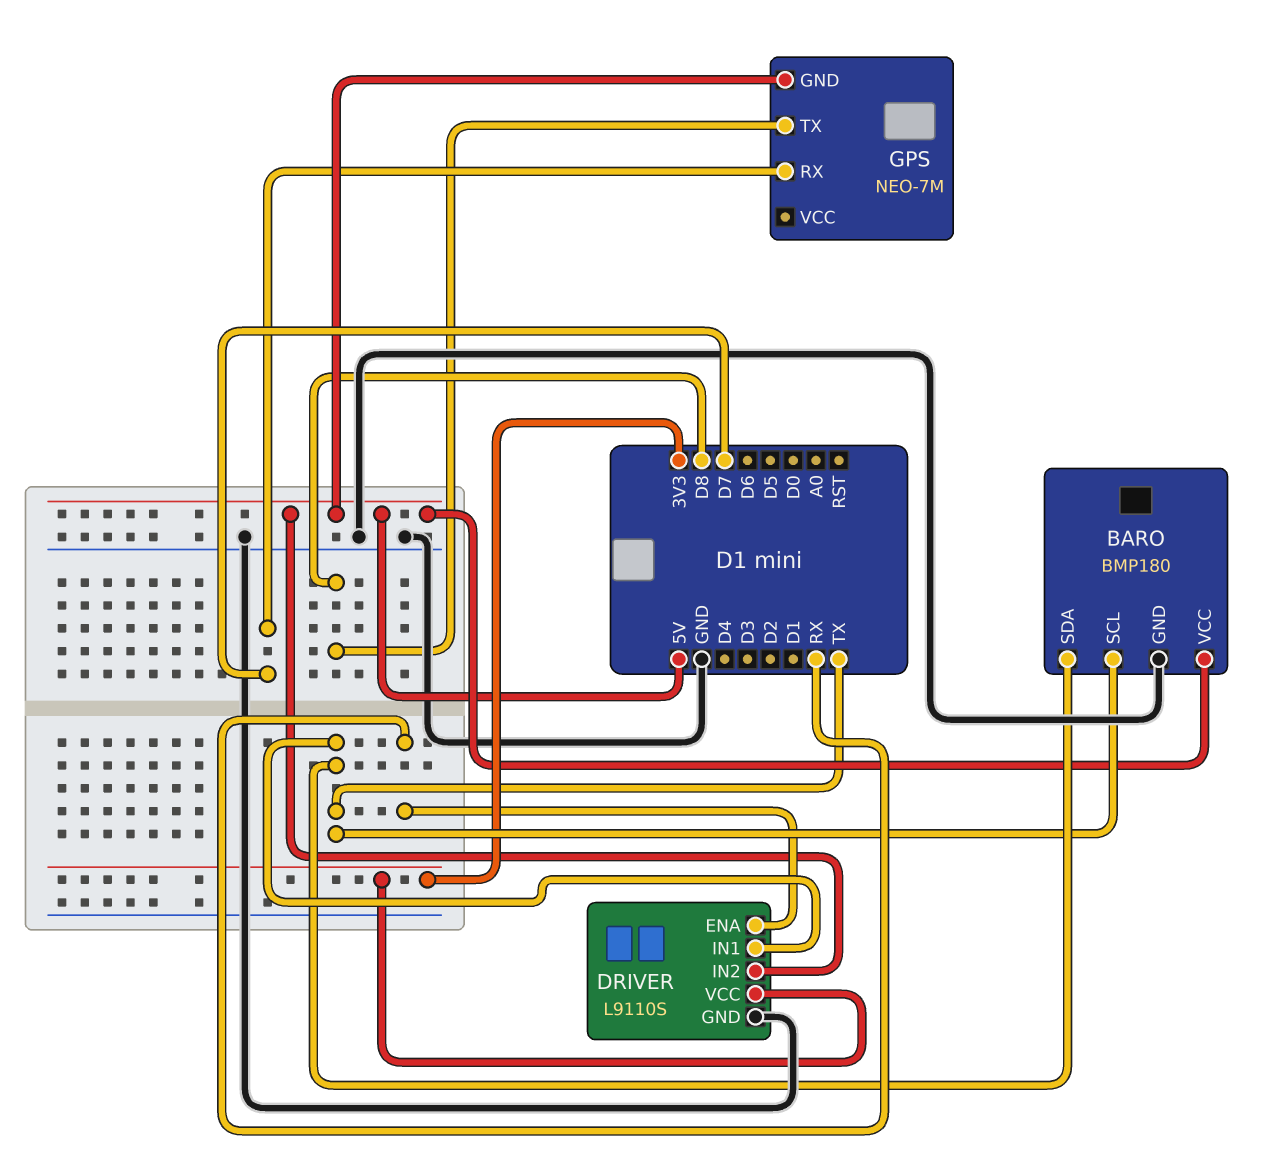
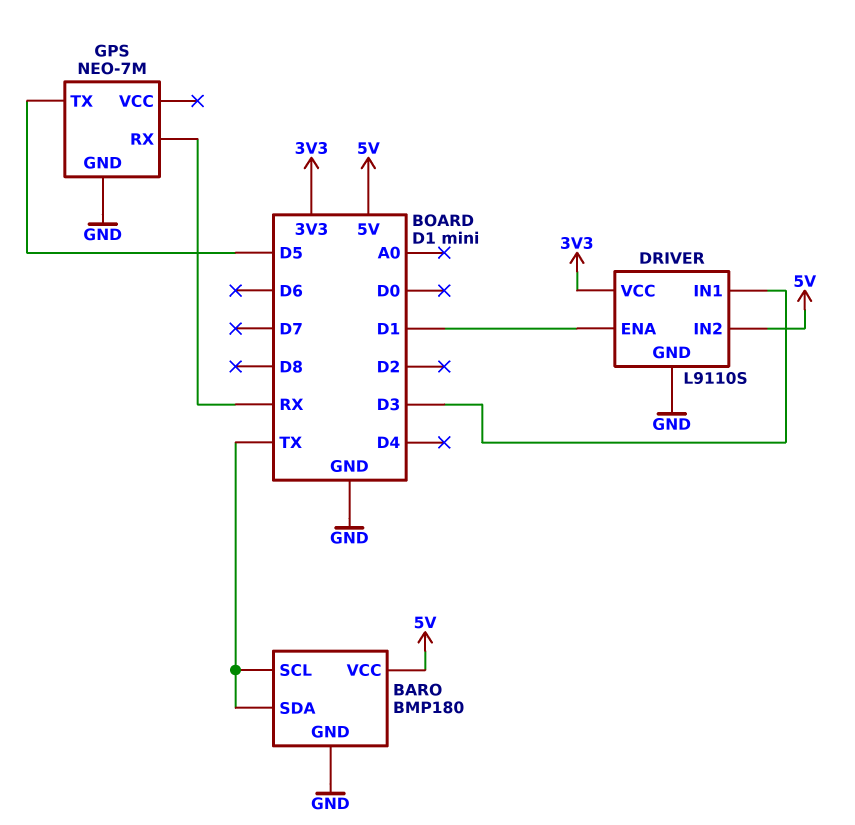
DRIVER pin ENA: RX -> D1
DRIVER pin IN1: TX -> D3
GPS pin GND: 5V -> GND
GPS pin RX: D7 -> RX
GPS pin TX: D8 -> D5

